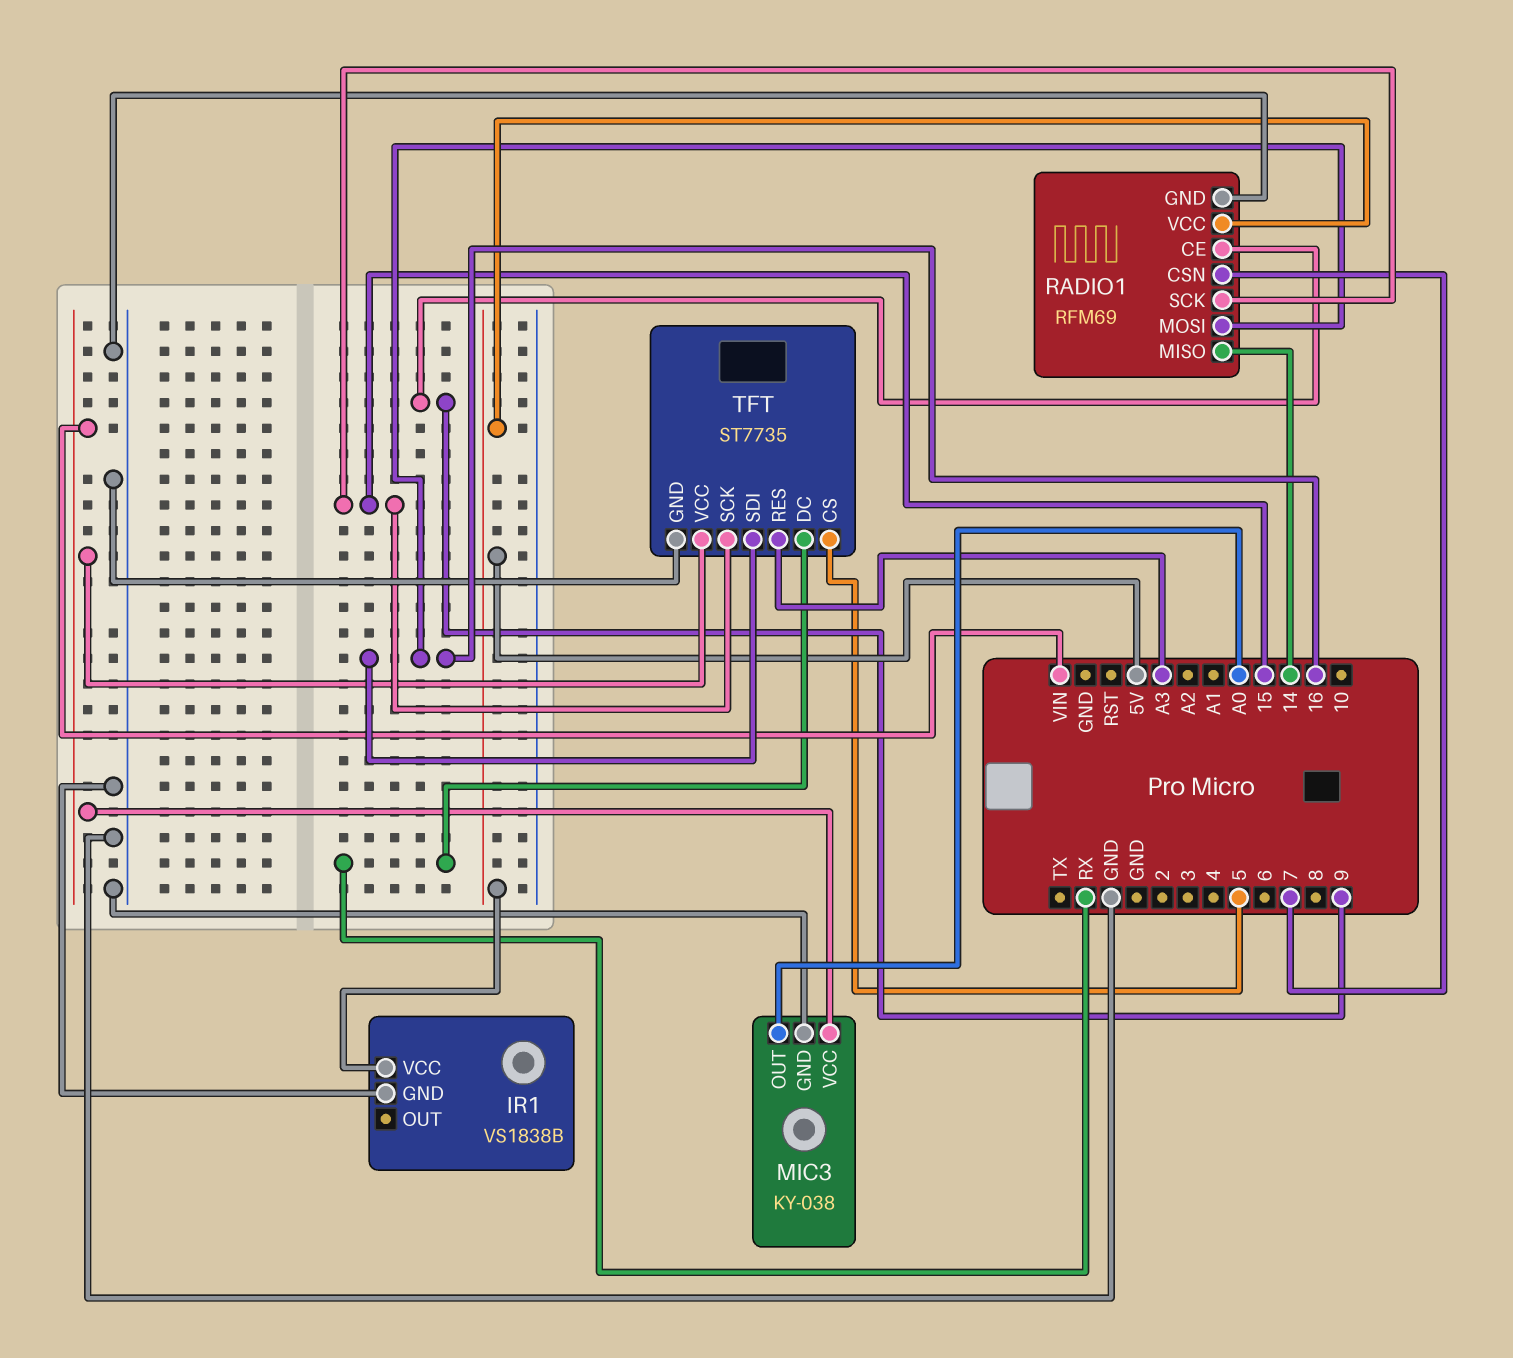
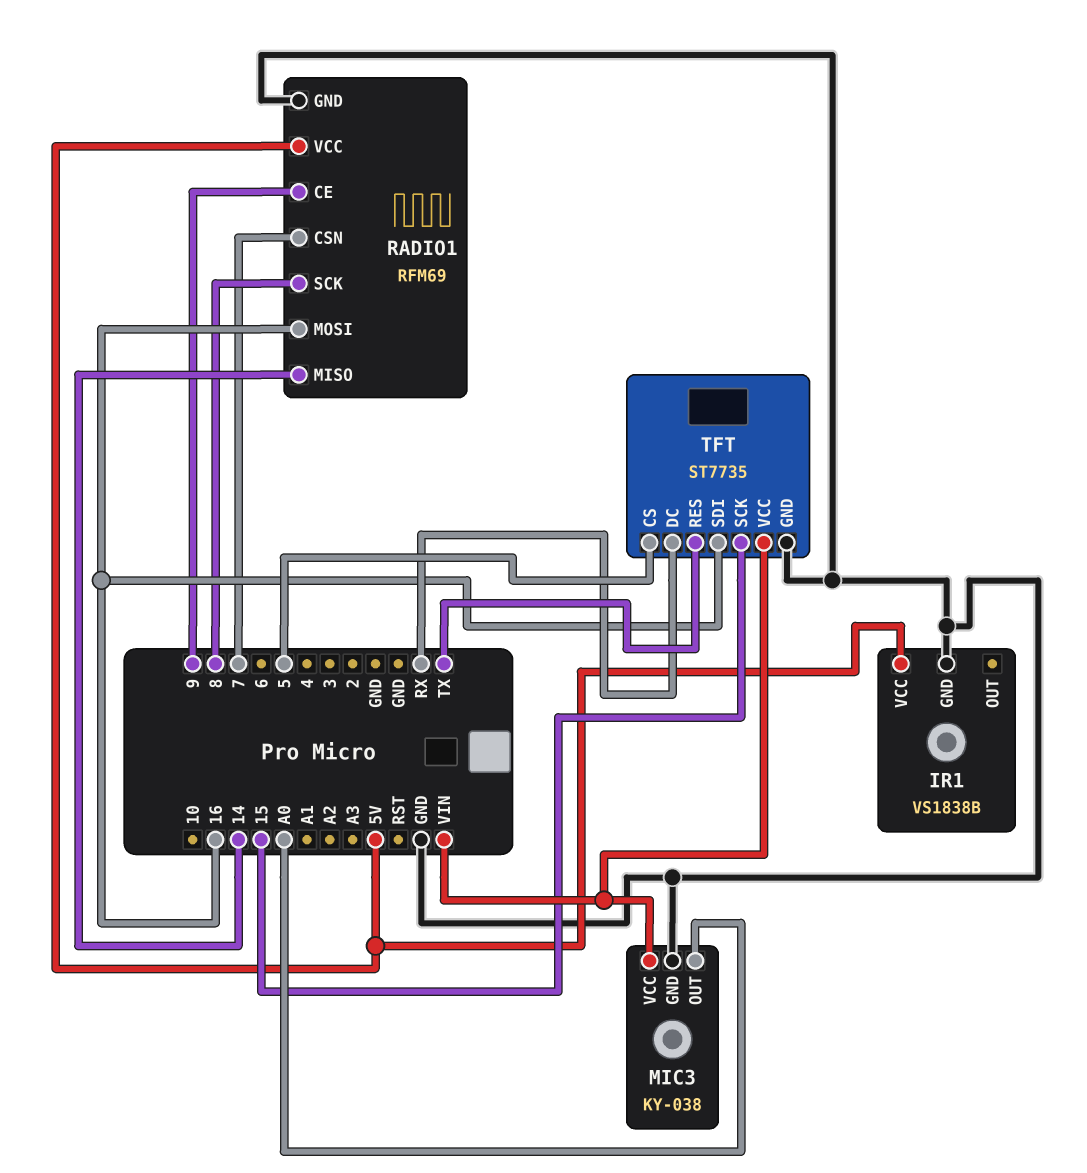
RADIO1 pin SCK: 15 -> 8
TFT pin RES: A3 -> TX

